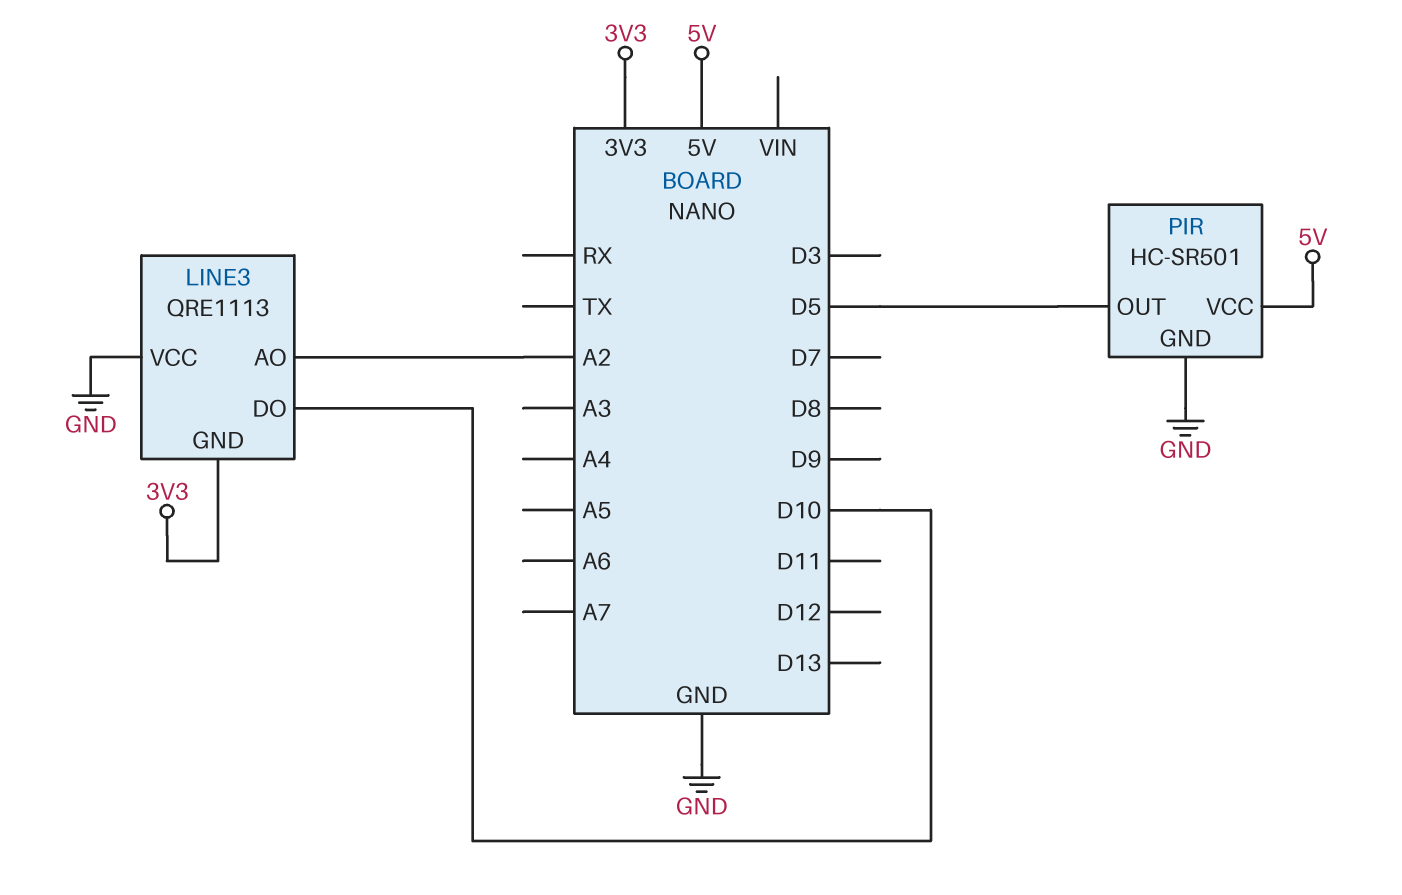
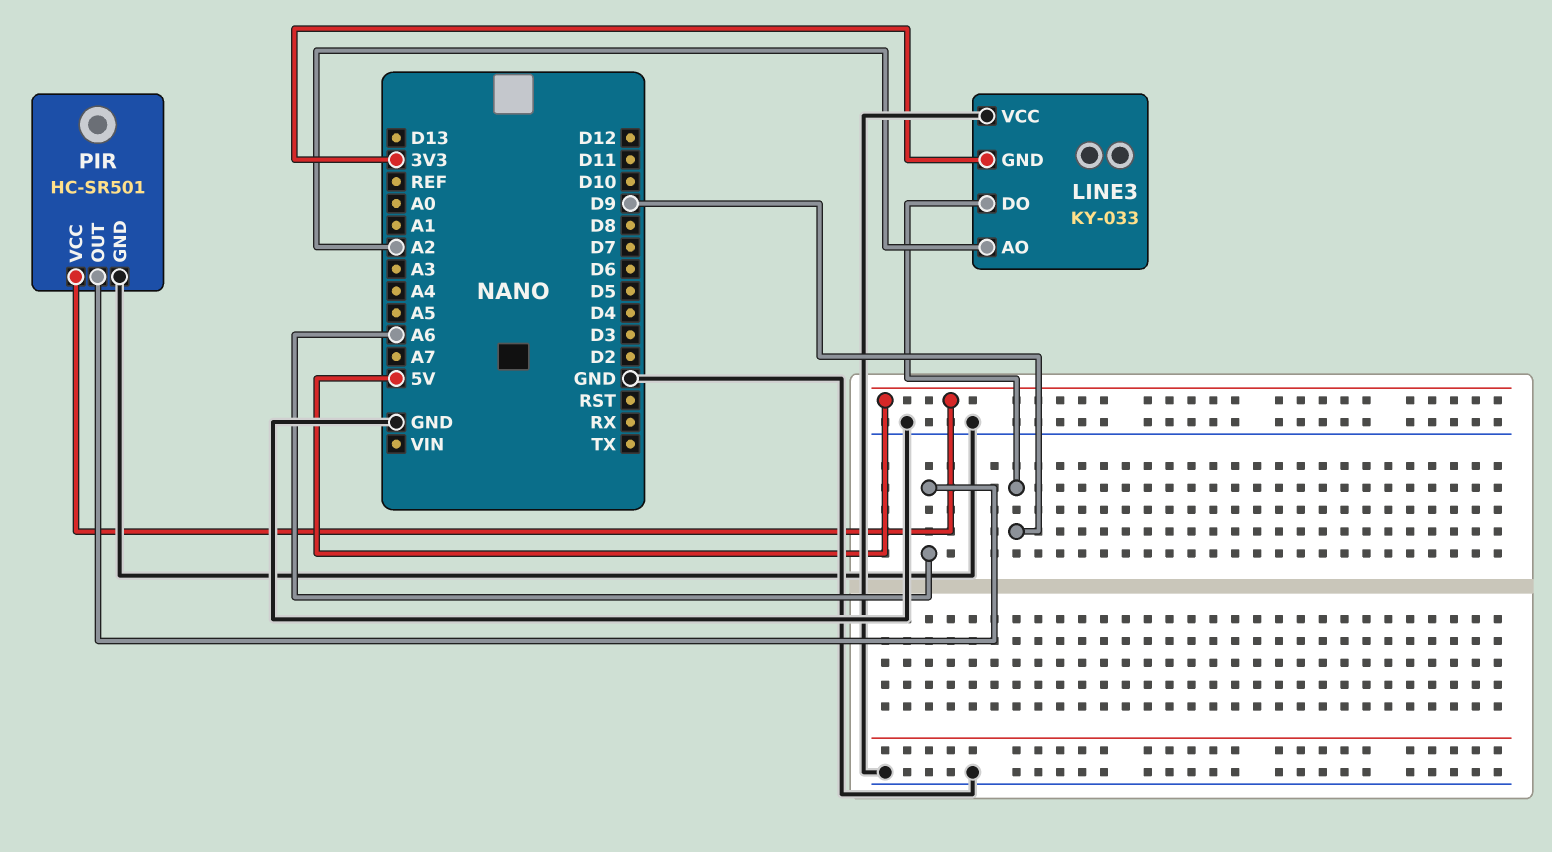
LINE3: QRE1113 -> KY-033
LINE3 pin DO: D10 -> D9
PIR pin OUT: D5 -> A6

